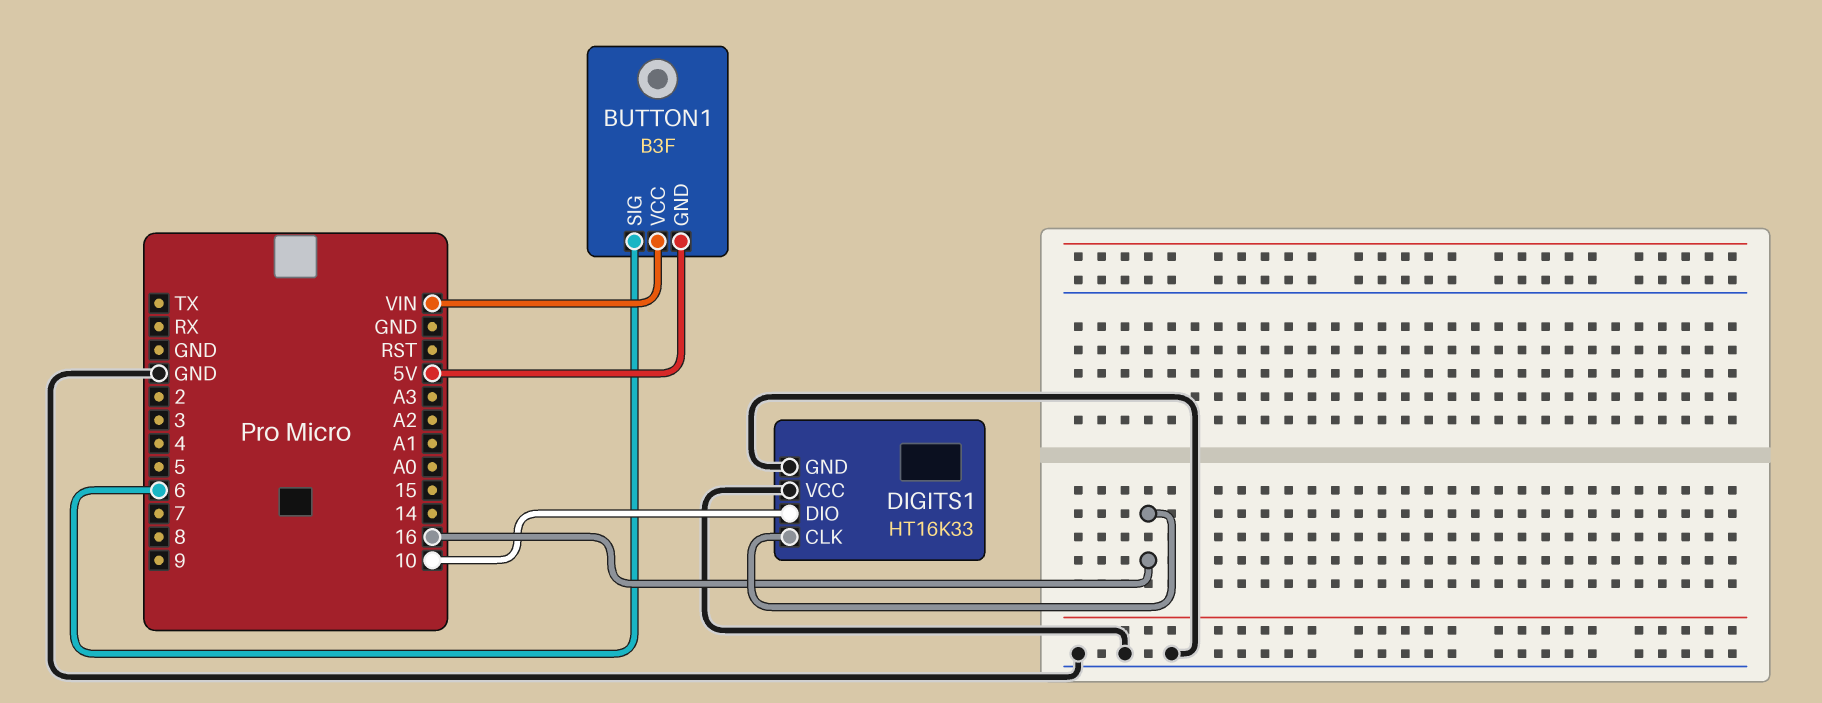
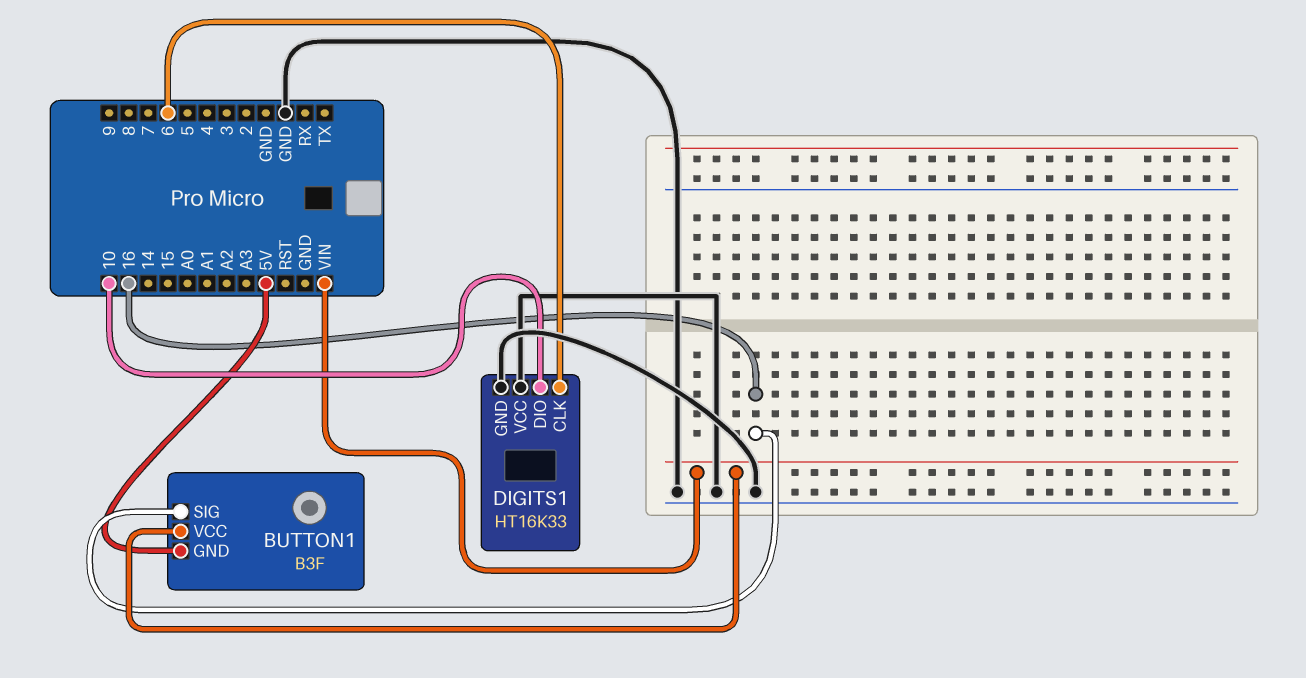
BUTTON1 pin SIG: 6 -> 16
DIGITS1 pin CLK: 16 -> 6

